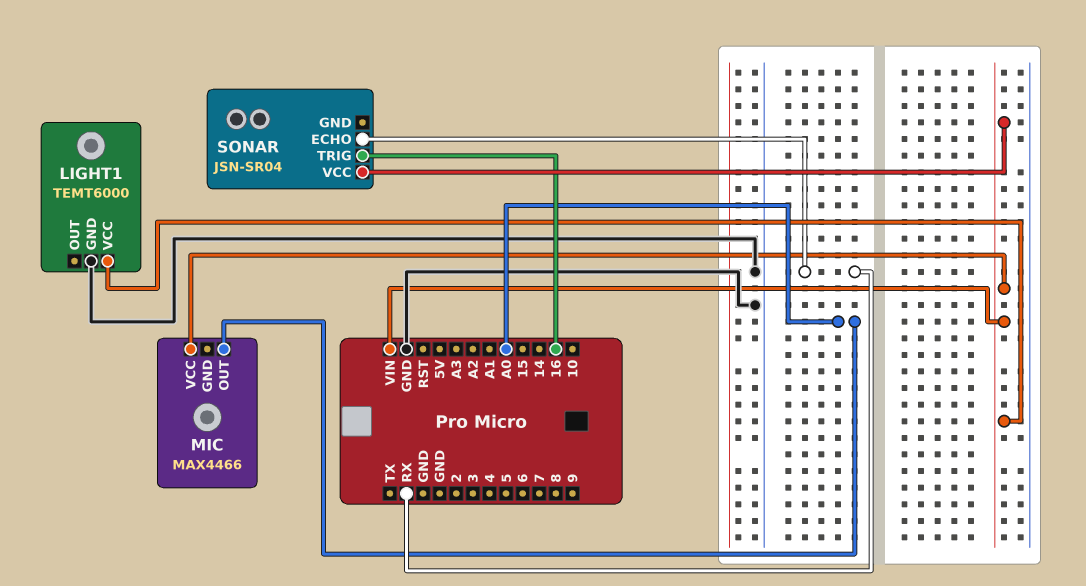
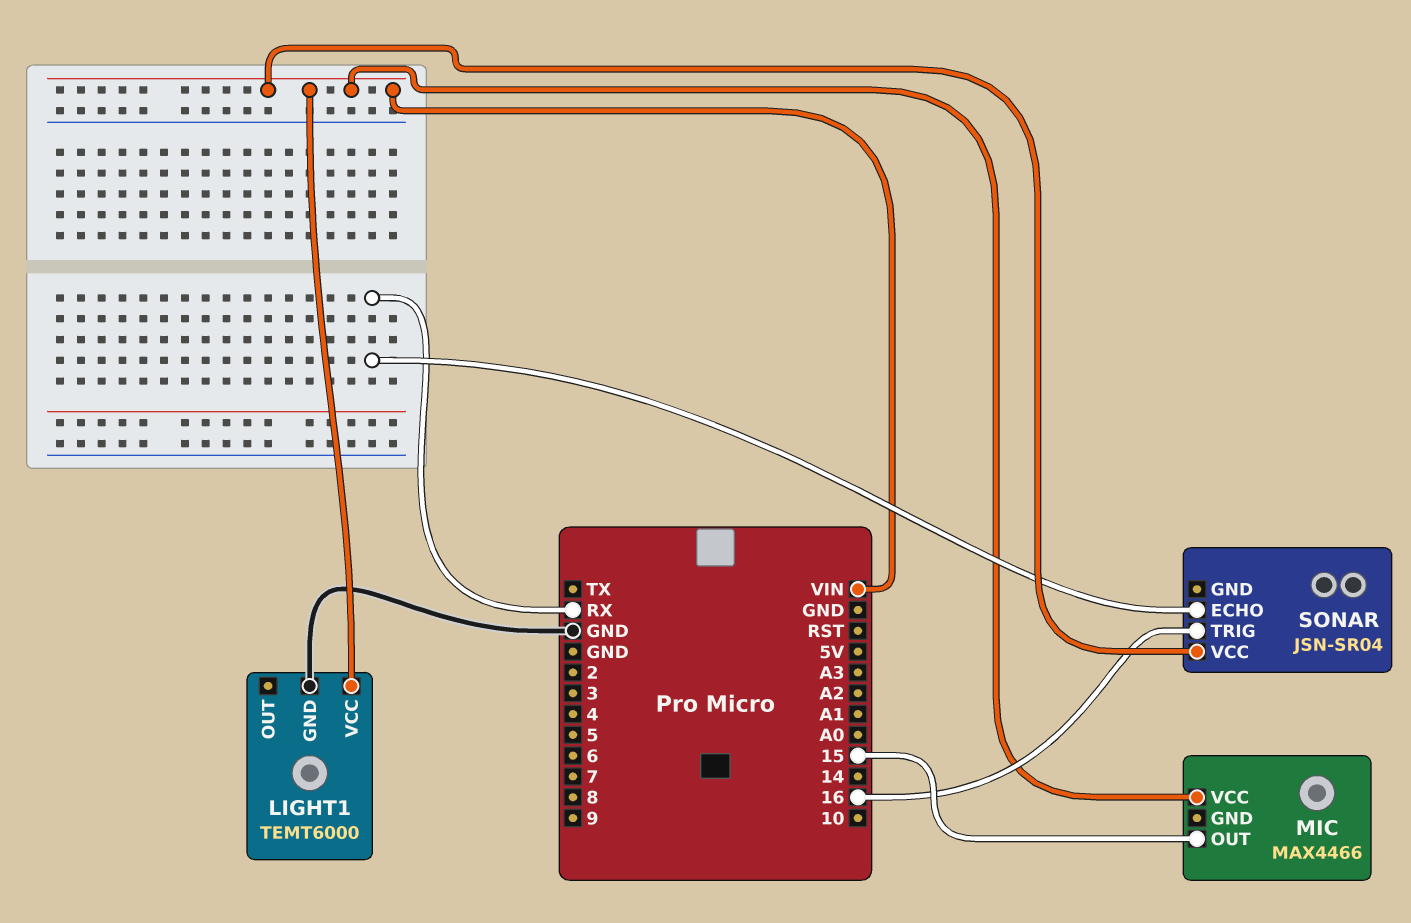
MIC pin OUT: A0 -> 15

